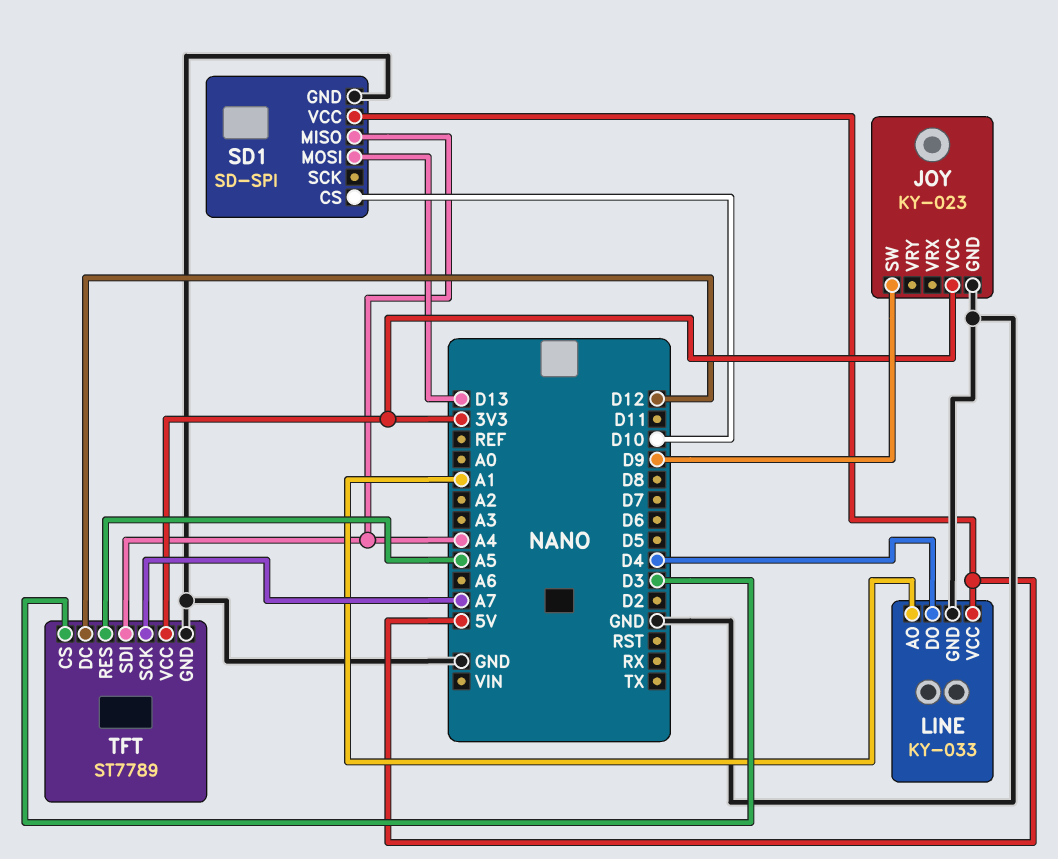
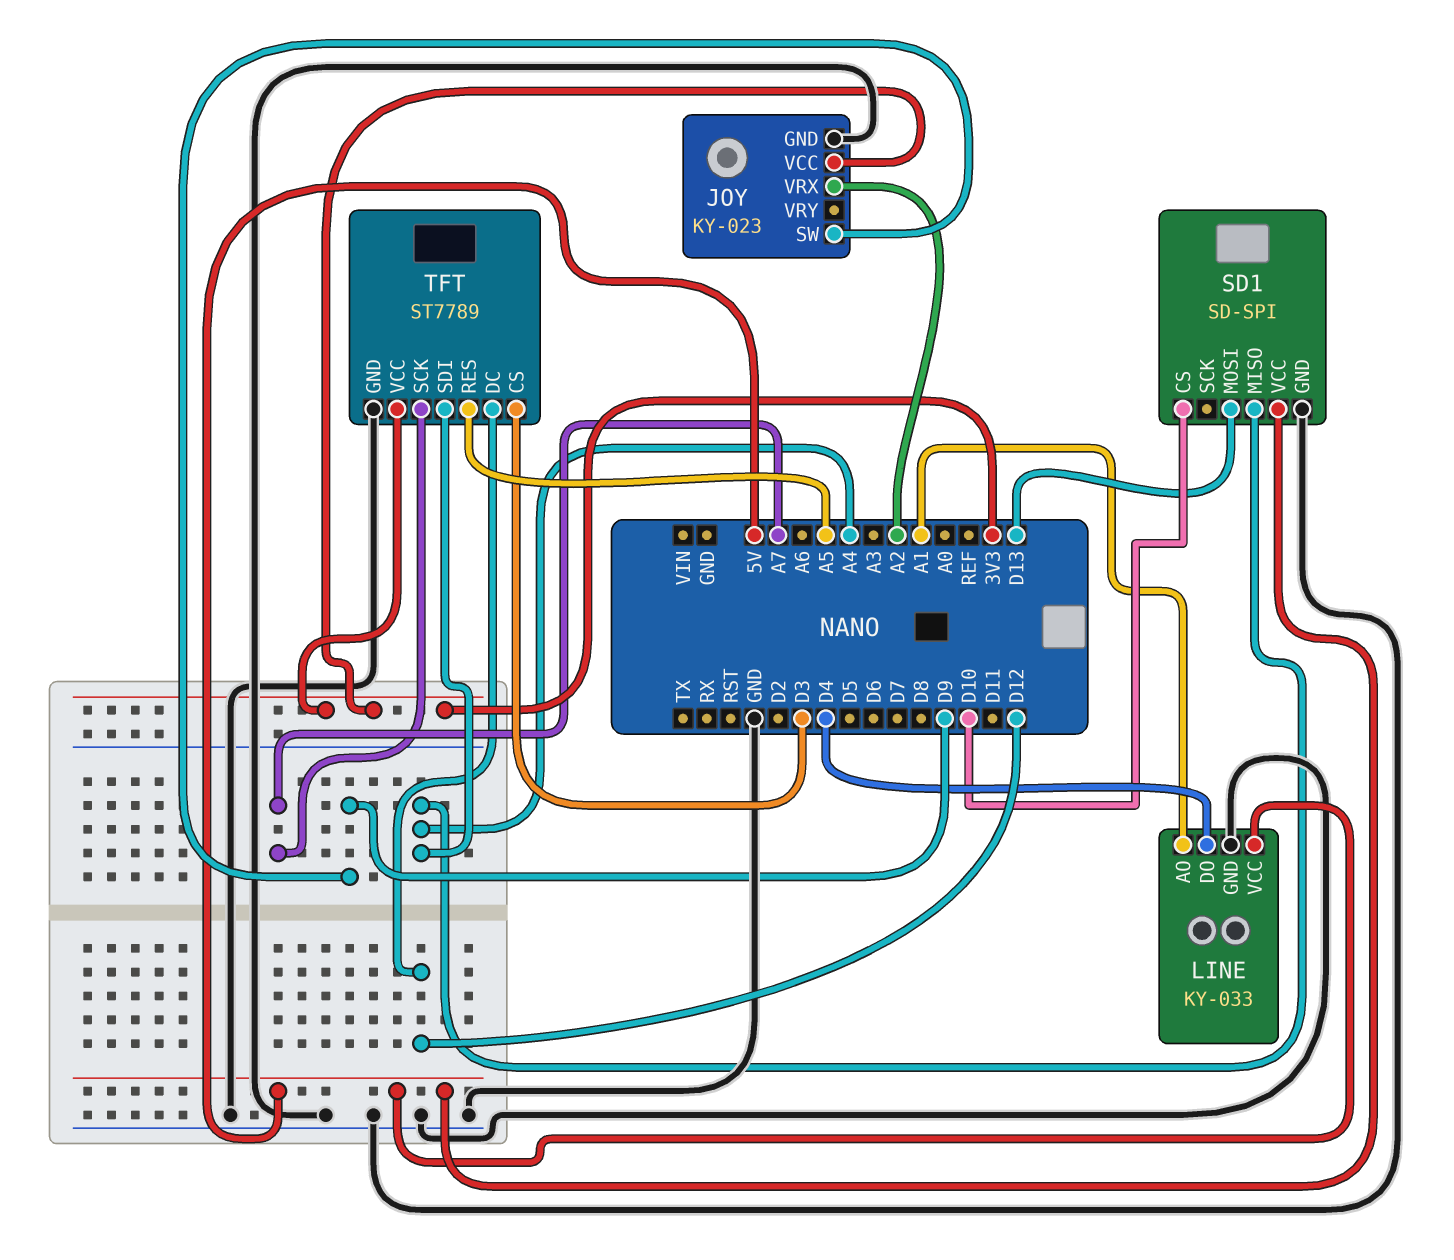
JOY pin VRX: none -> A2

